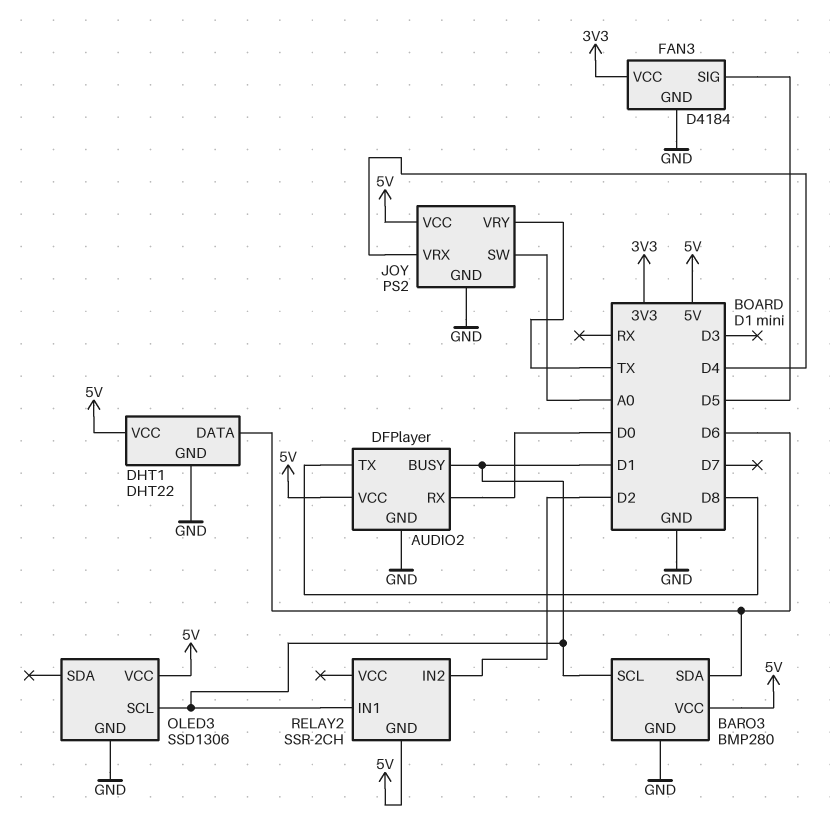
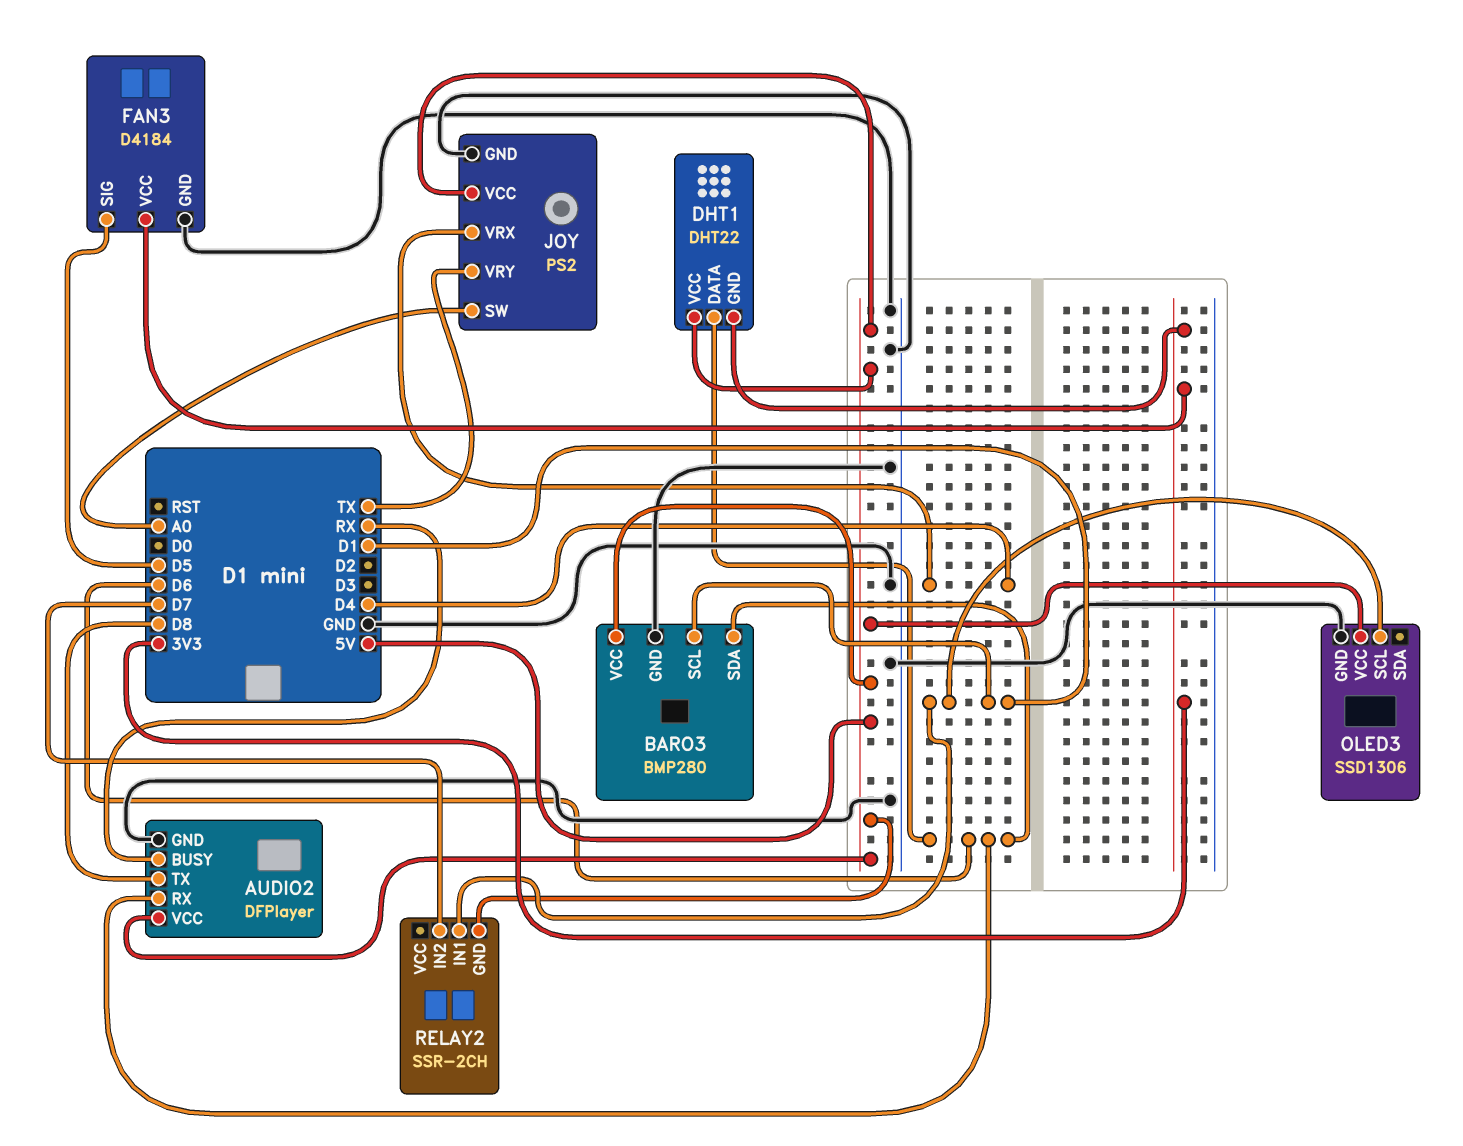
AUDIO2 pin BUSY: D1 -> RX
AUDIO2 pin RX: D0 -> D6
DHT1 pin GND: GND -> 3V3
RELAY2 pin IN2: D2 -> D7

